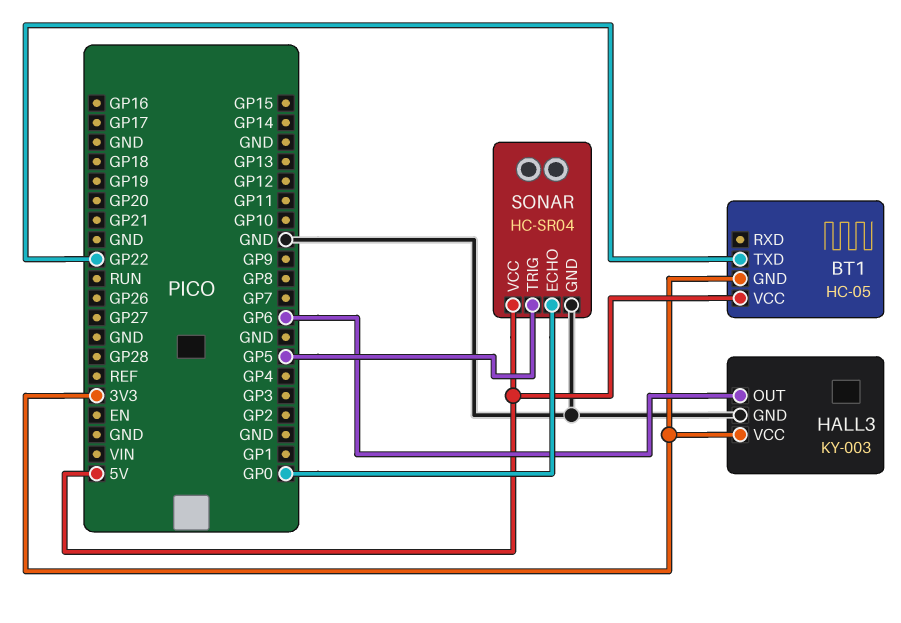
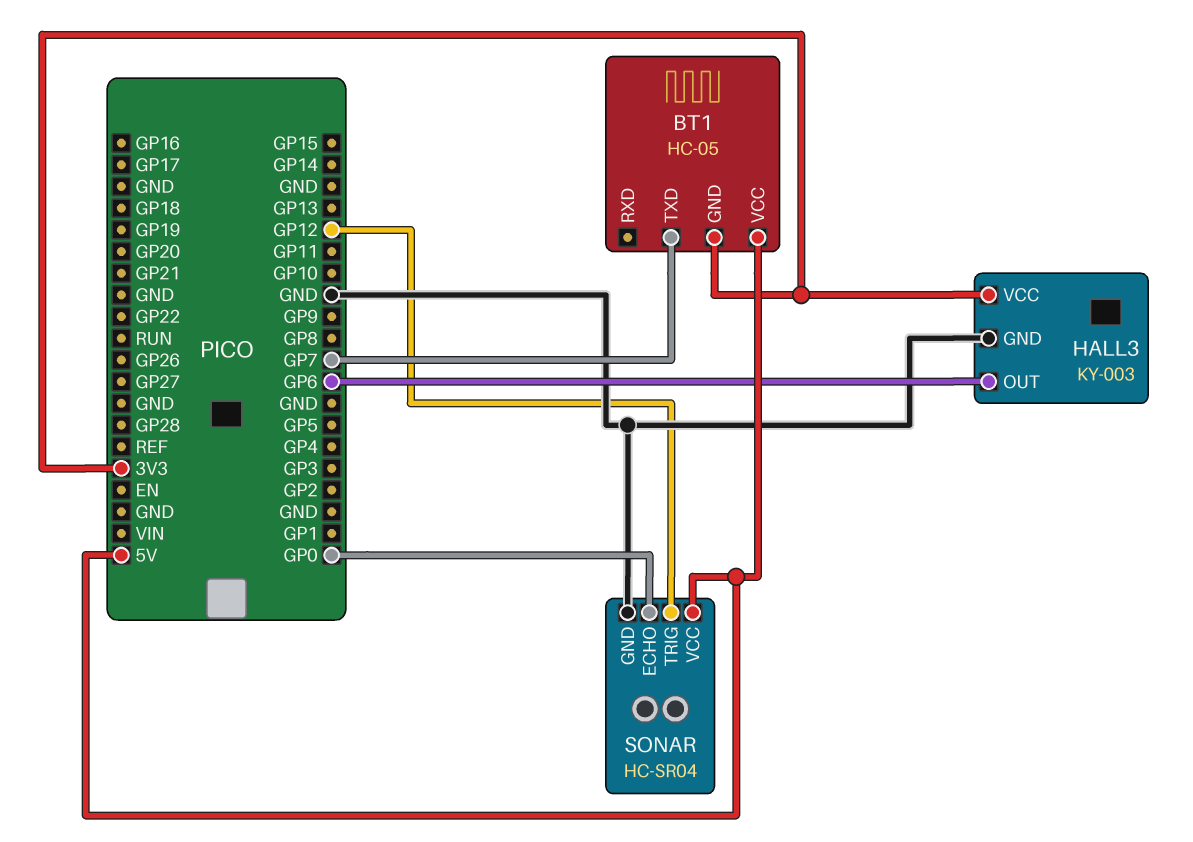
BT1 pin TXD: GP22 -> GP7
SONAR pin TRIG: GP5 -> GP12

